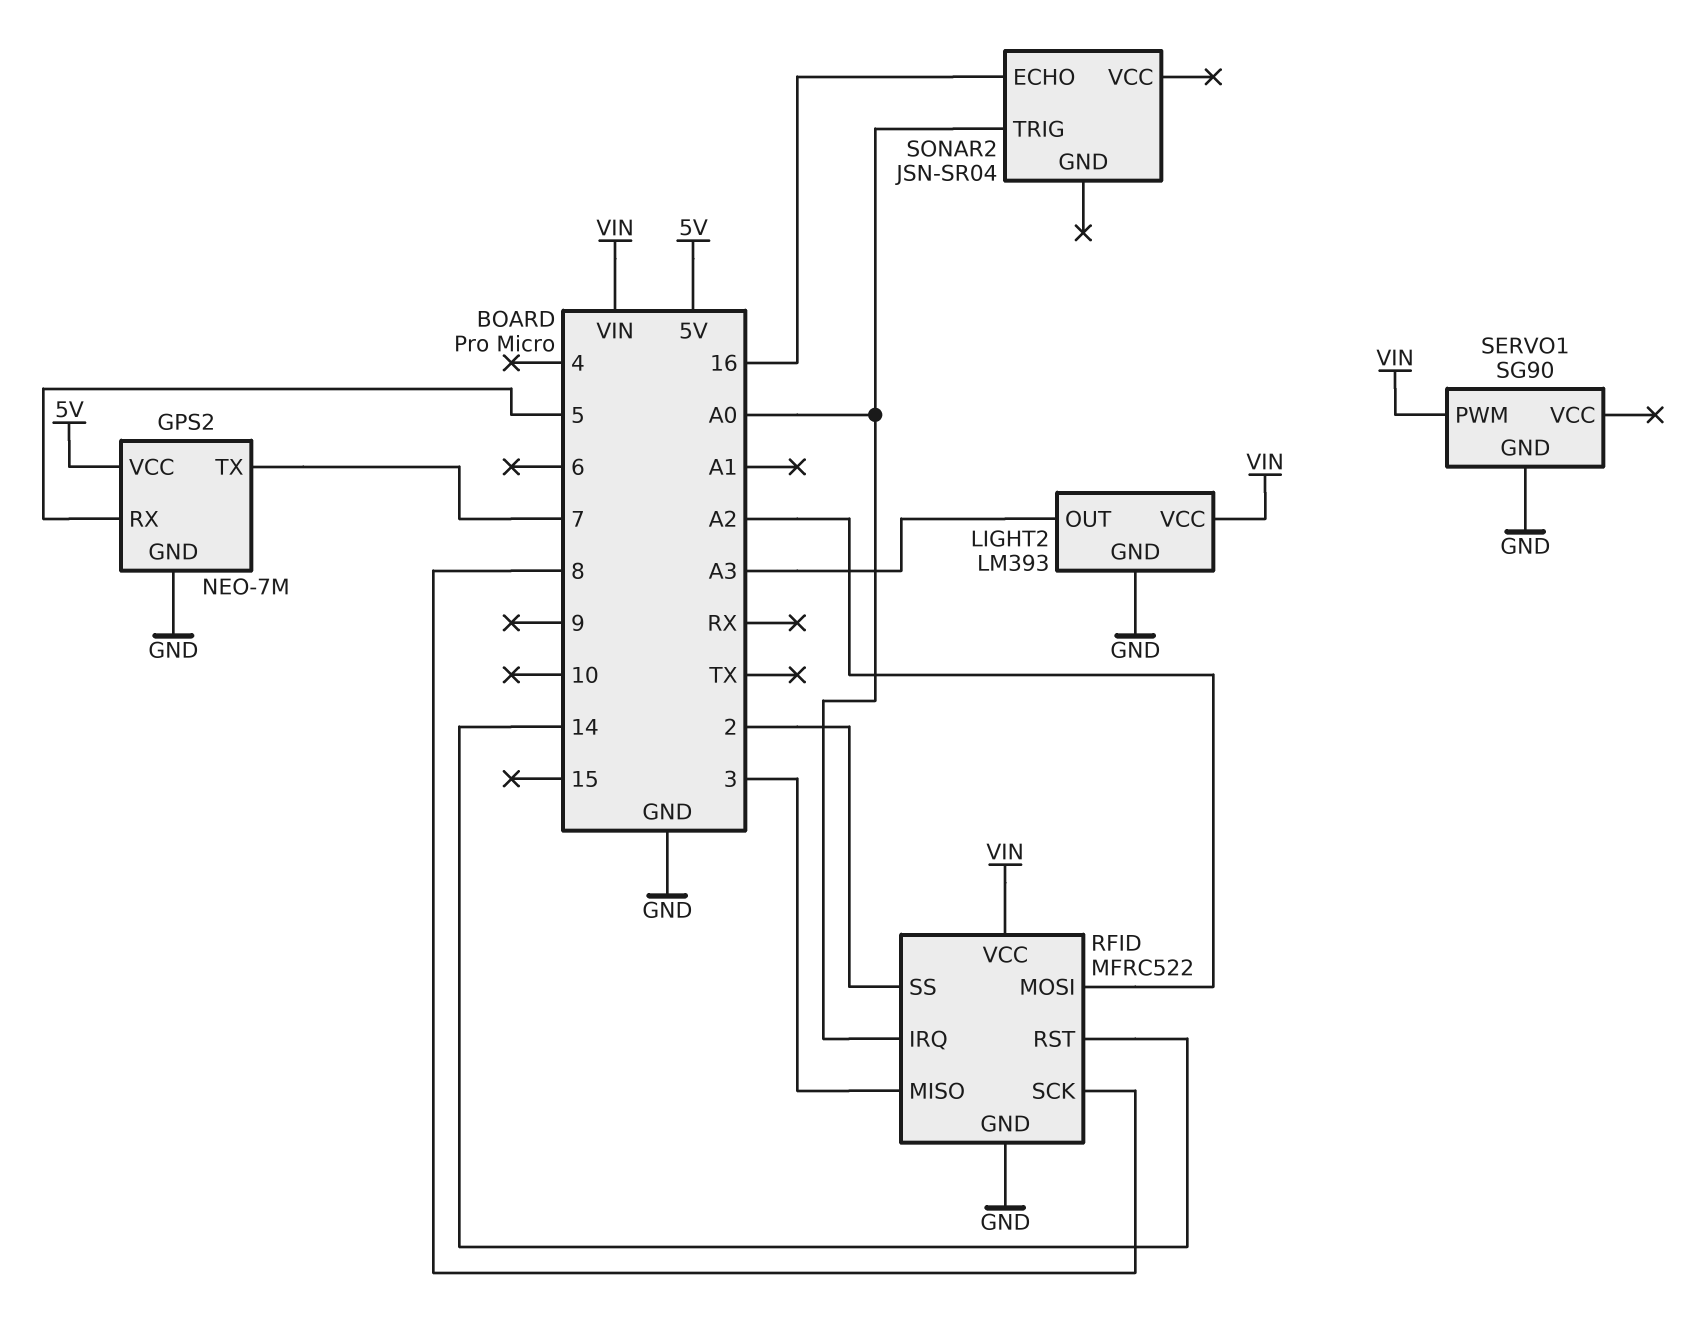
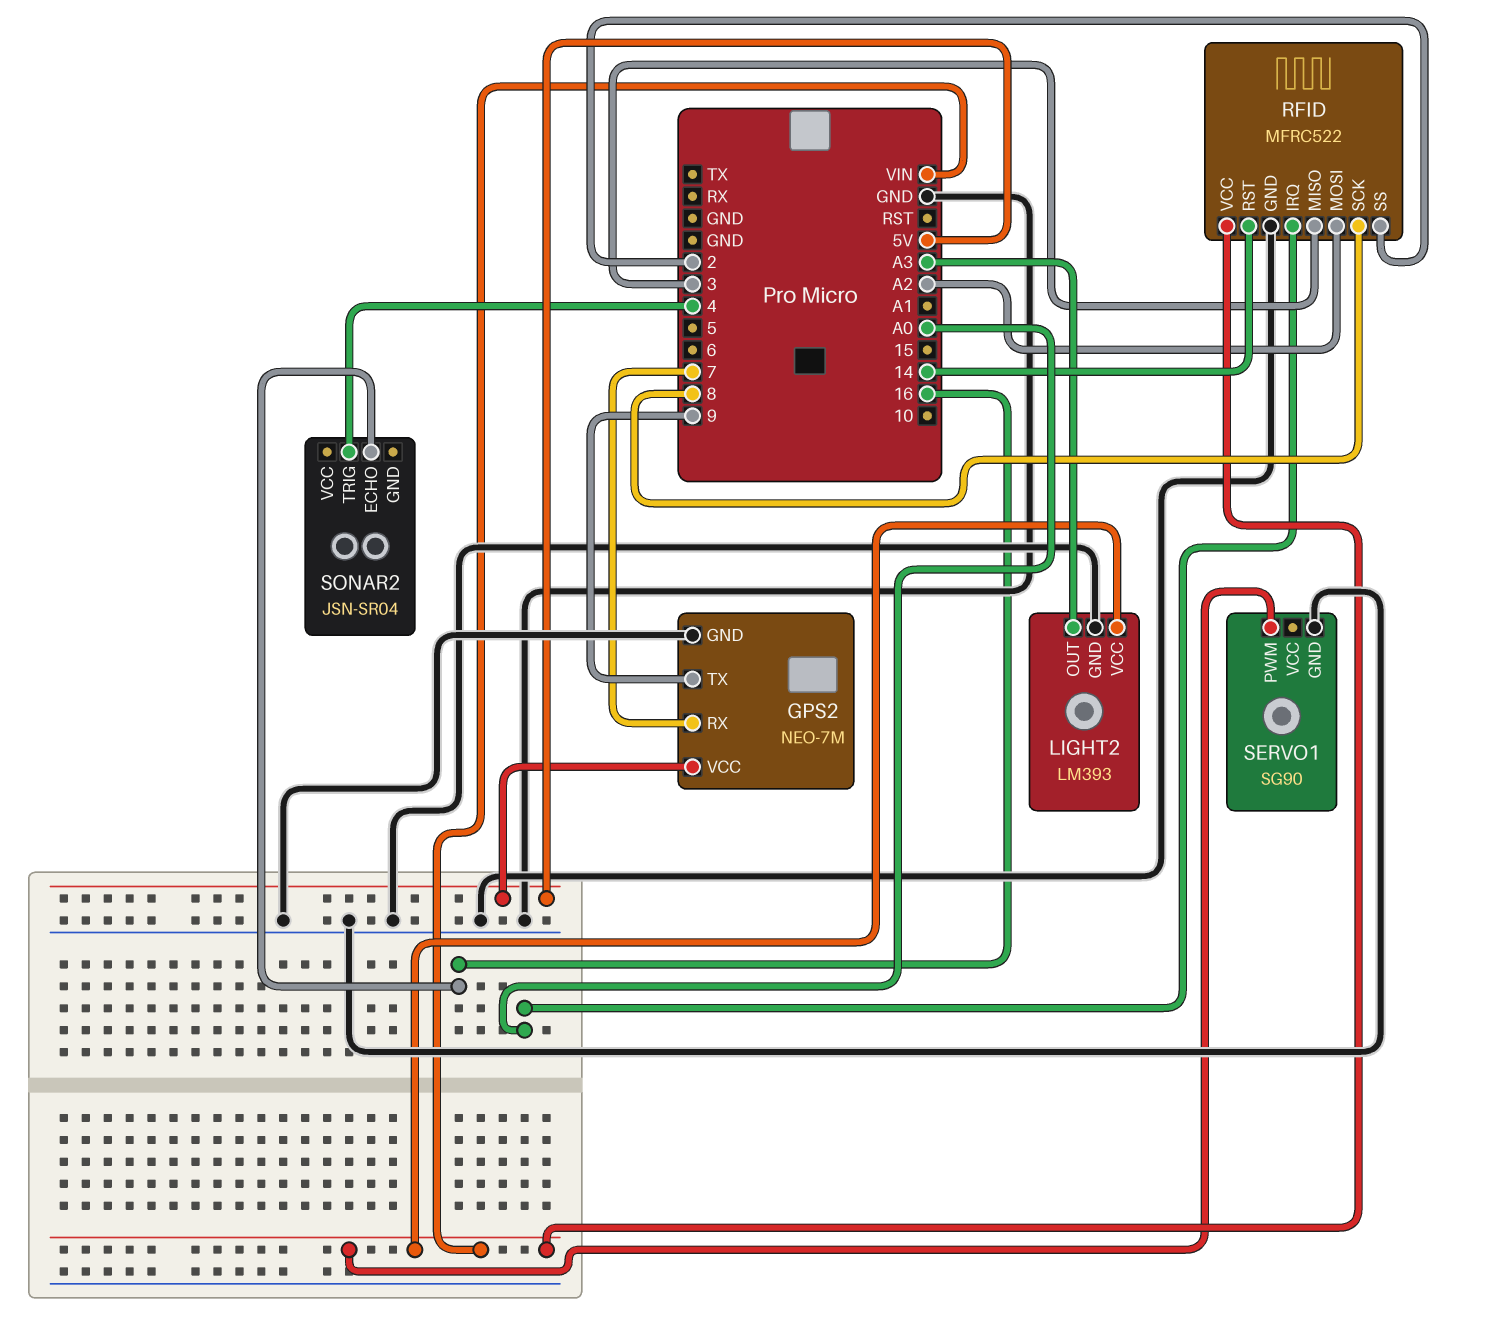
GPS2 pin RX: 5 -> 7
GPS2 pin TX: 7 -> 9
SONAR2 pin TRIG: A0 -> 4

